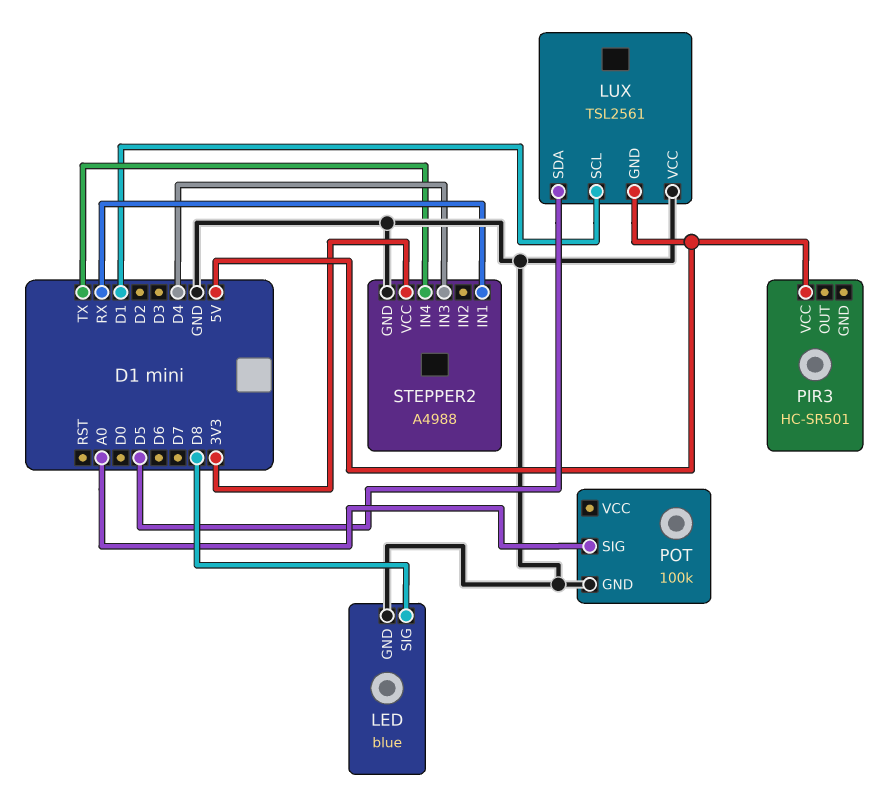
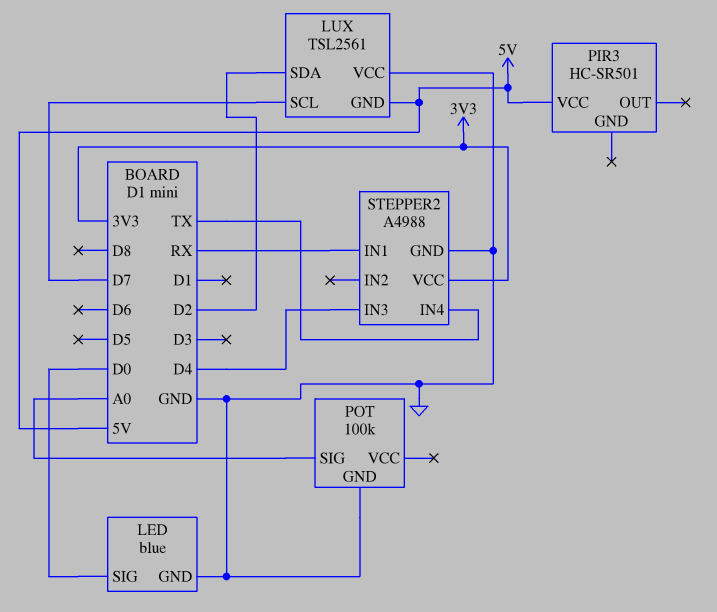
LED pin SIG: D8 -> D0
LUX pin SCL: D1 -> D7
LUX pin SDA: D5 -> D2

